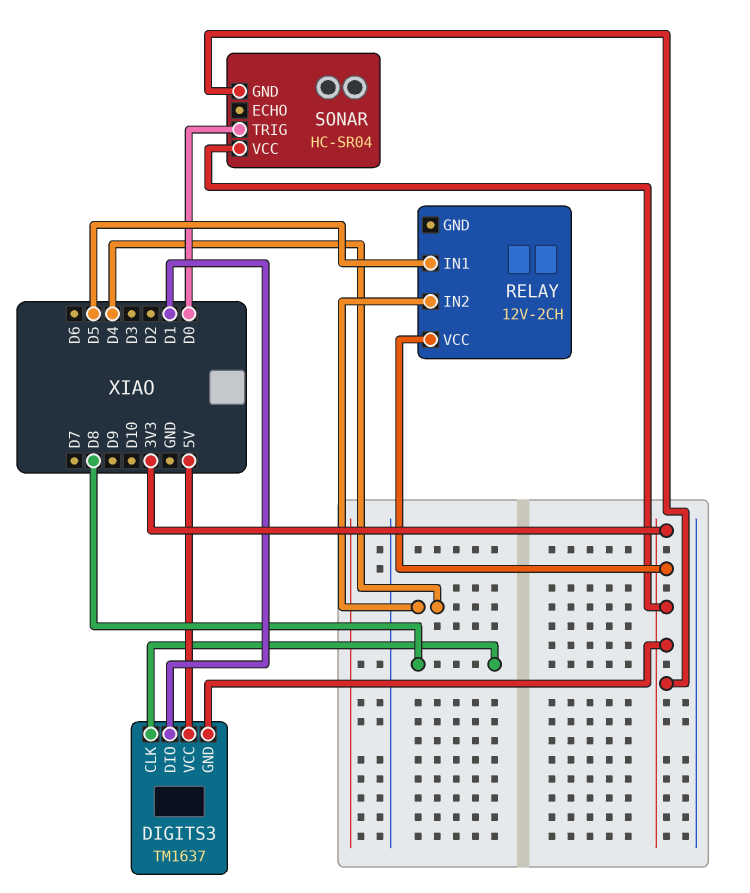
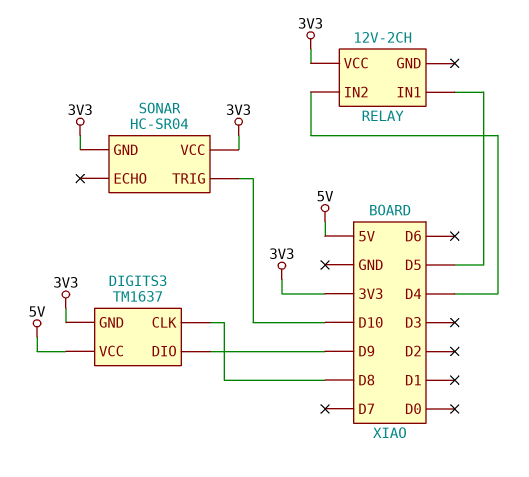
DIGITS3 pin DIO: D1 -> D9
SONAR pin TRIG: D0 -> D10

